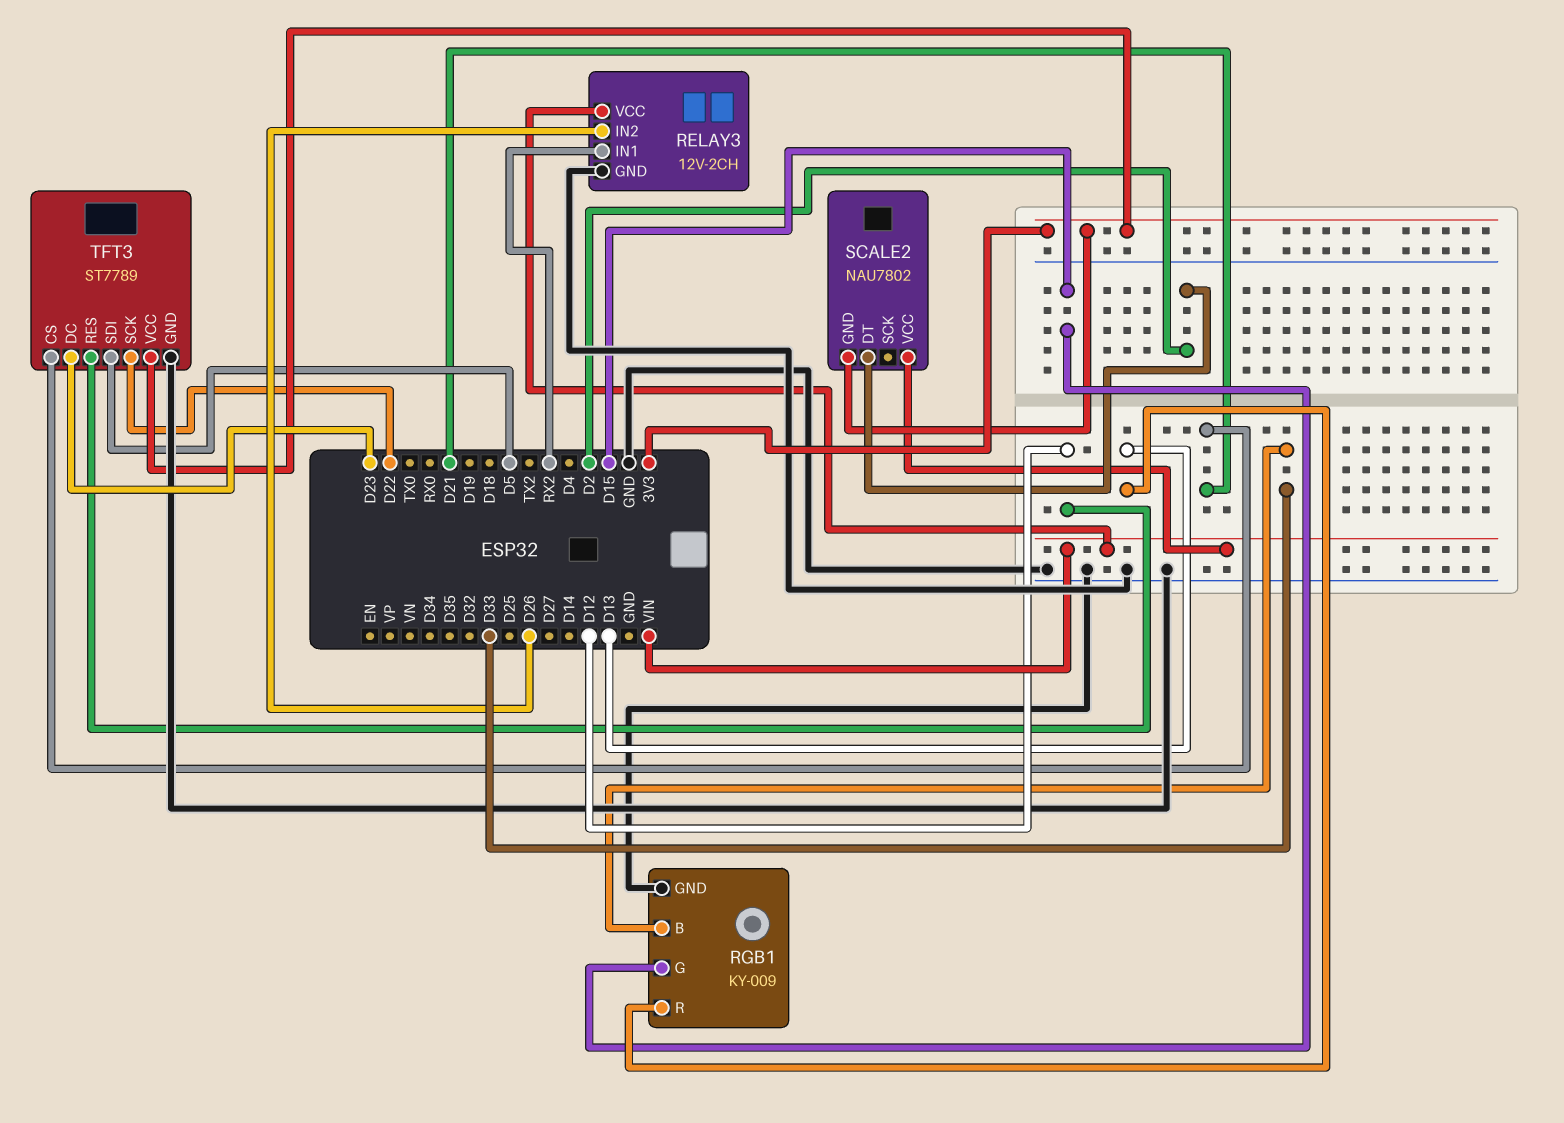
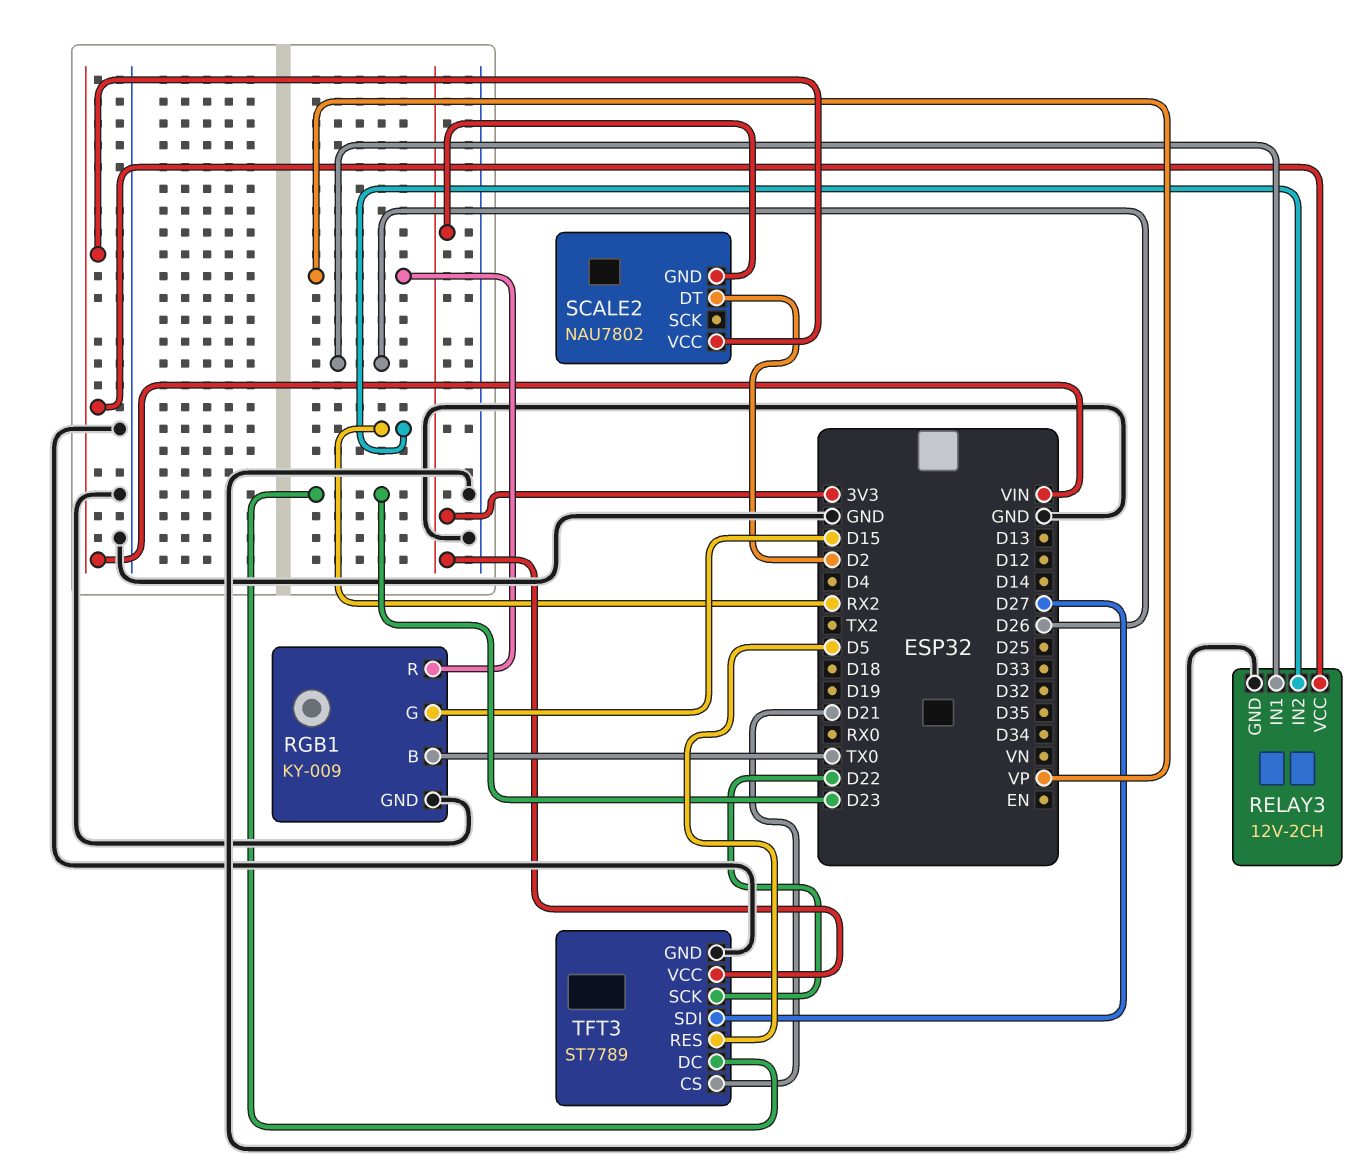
RELAY3 pin IN1: RX2 -> D26
RELAY3 pin IN2: D26 -> RX2
RGB1 pin B: D33 -> TX0
RGB1 pin R: D13 -> VP
TFT3 pin RES: D12 -> D5
TFT3 pin SDI: D5 -> D27

